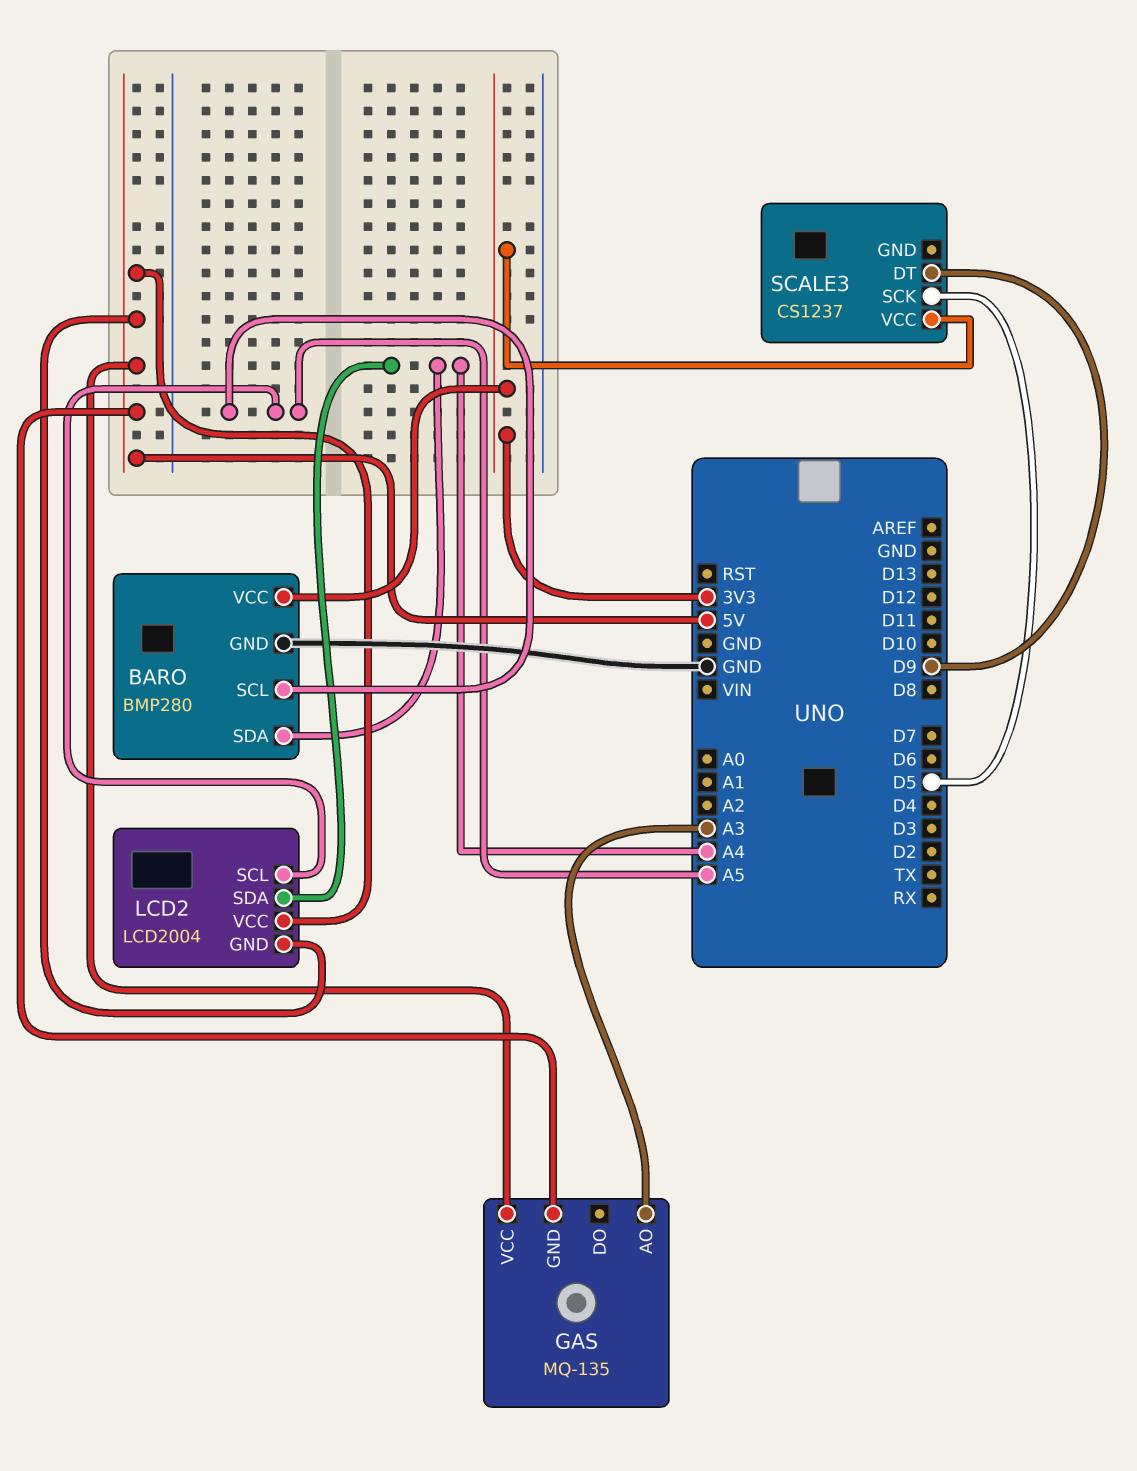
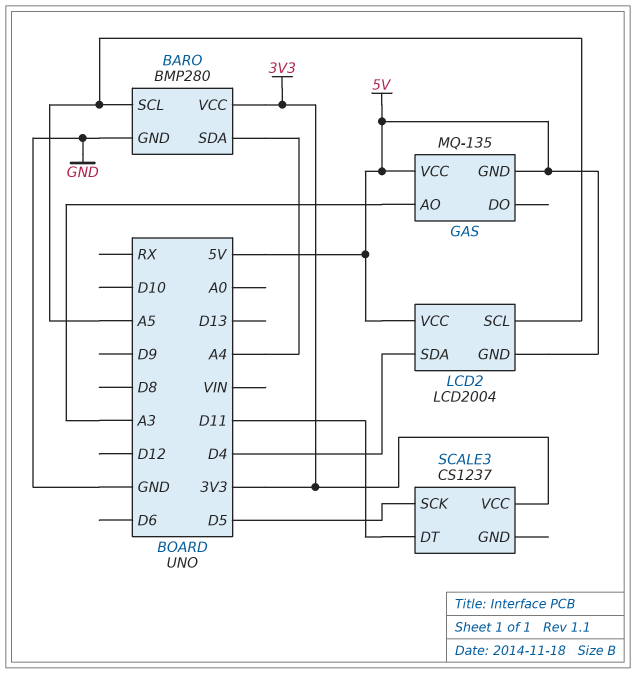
LCD2 pin SDA: A4 -> D4
SCALE3 pin DT: D9 -> D11

